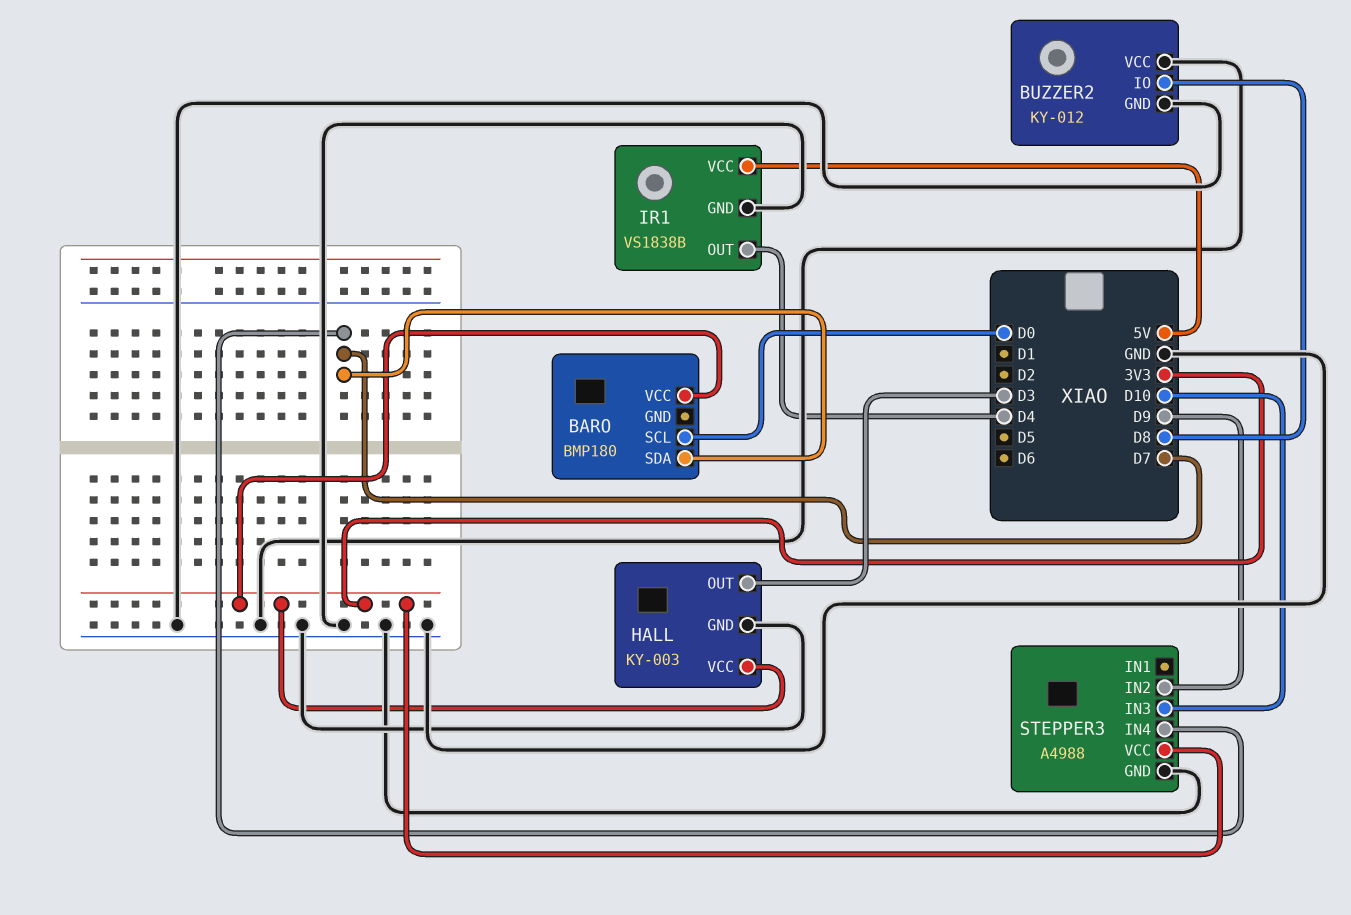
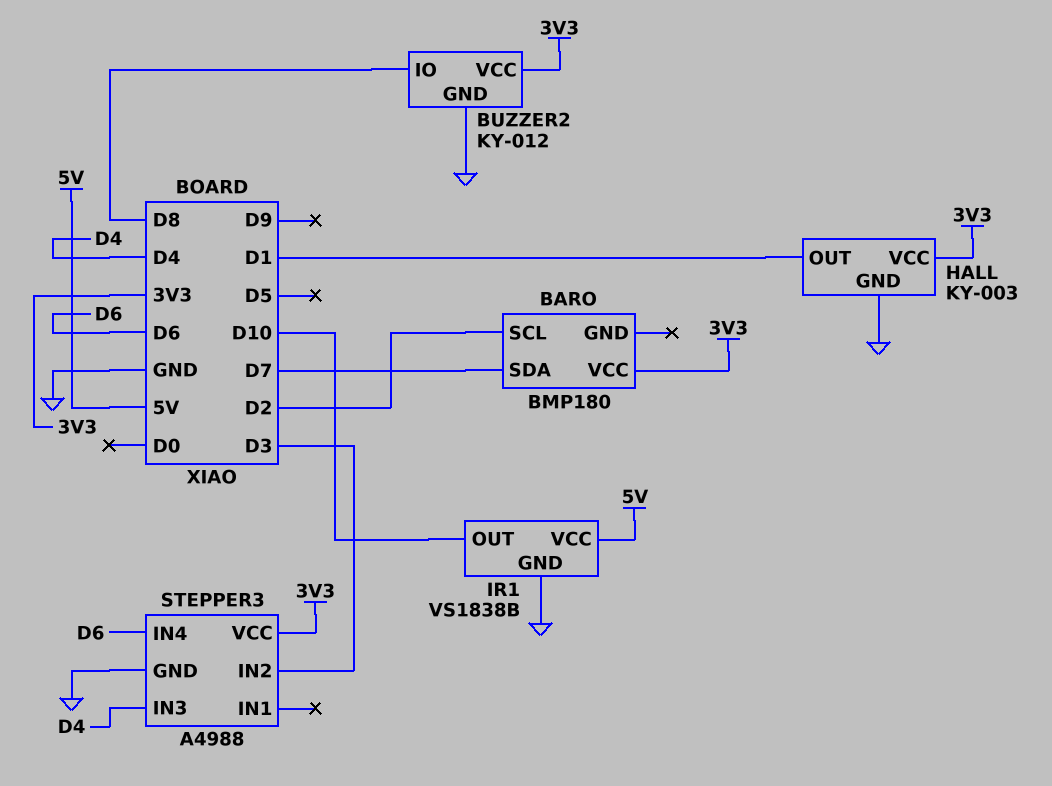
BARO pin SCL: D0 -> D2
BUZZER2 pin VCC: GND -> 3V3
HALL pin OUT: D3 -> D1
IR1 pin OUT: D4 -> D10
STEPPER3 pin IN2: D9 -> D3
STEPPER3 pin IN3: D10 -> D4
STEPPER3 pin IN4: D7 -> D6

